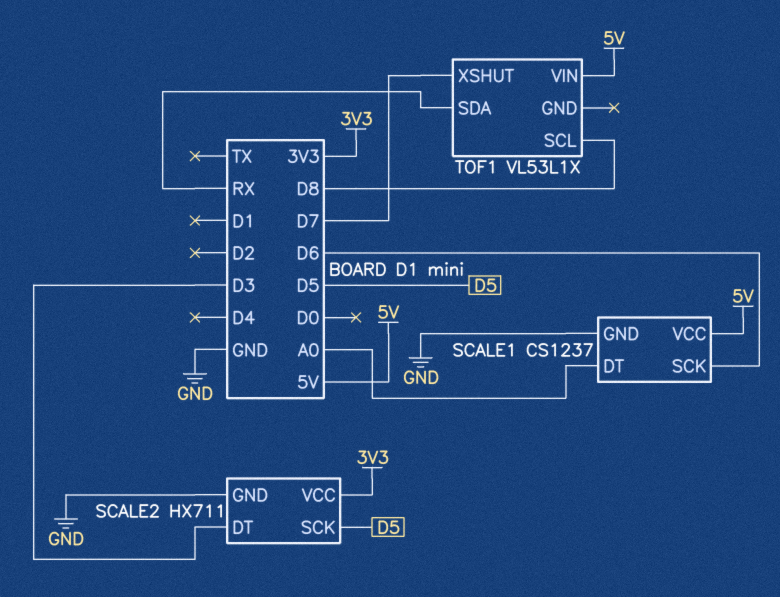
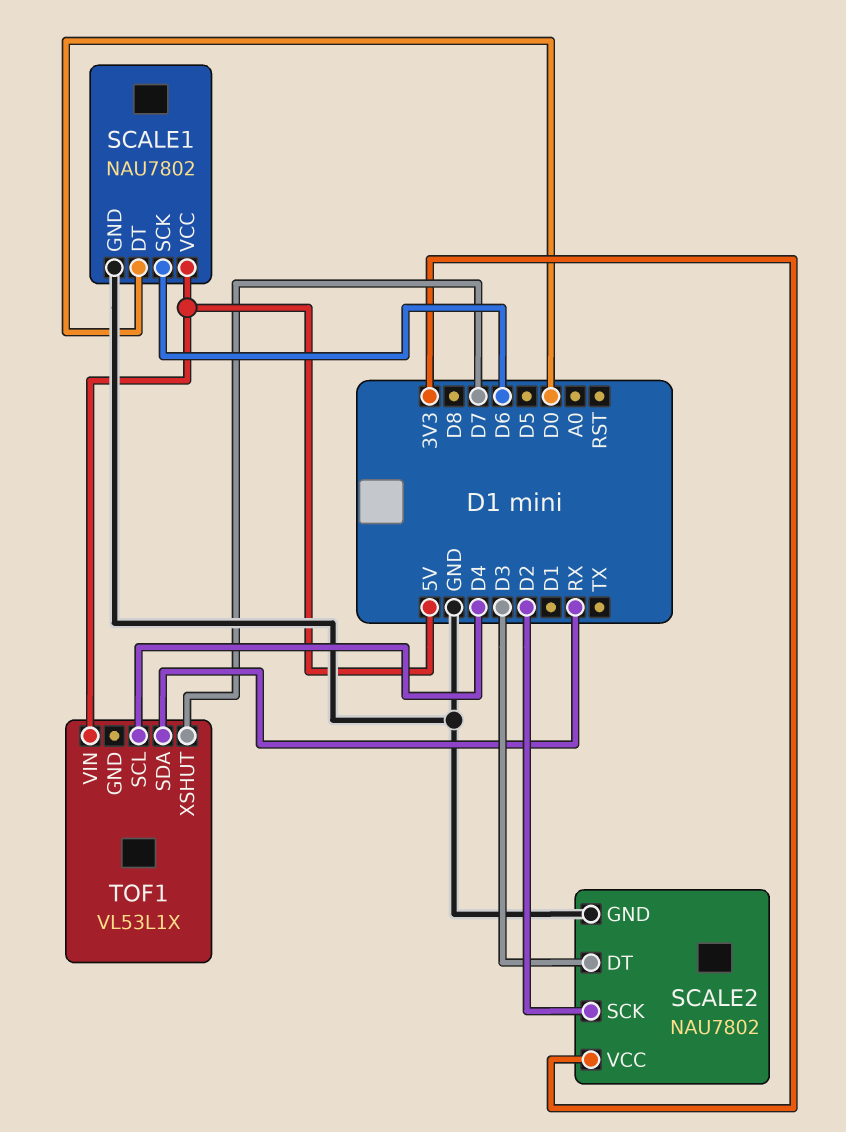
SCALE1: CS1237 -> NAU7802
SCALE1 pin DT: A0 -> D0
SCALE2: HX711 -> NAU7802
SCALE2 pin SCK: D5 -> D2
TOF1 pin SCL: D8 -> D4

